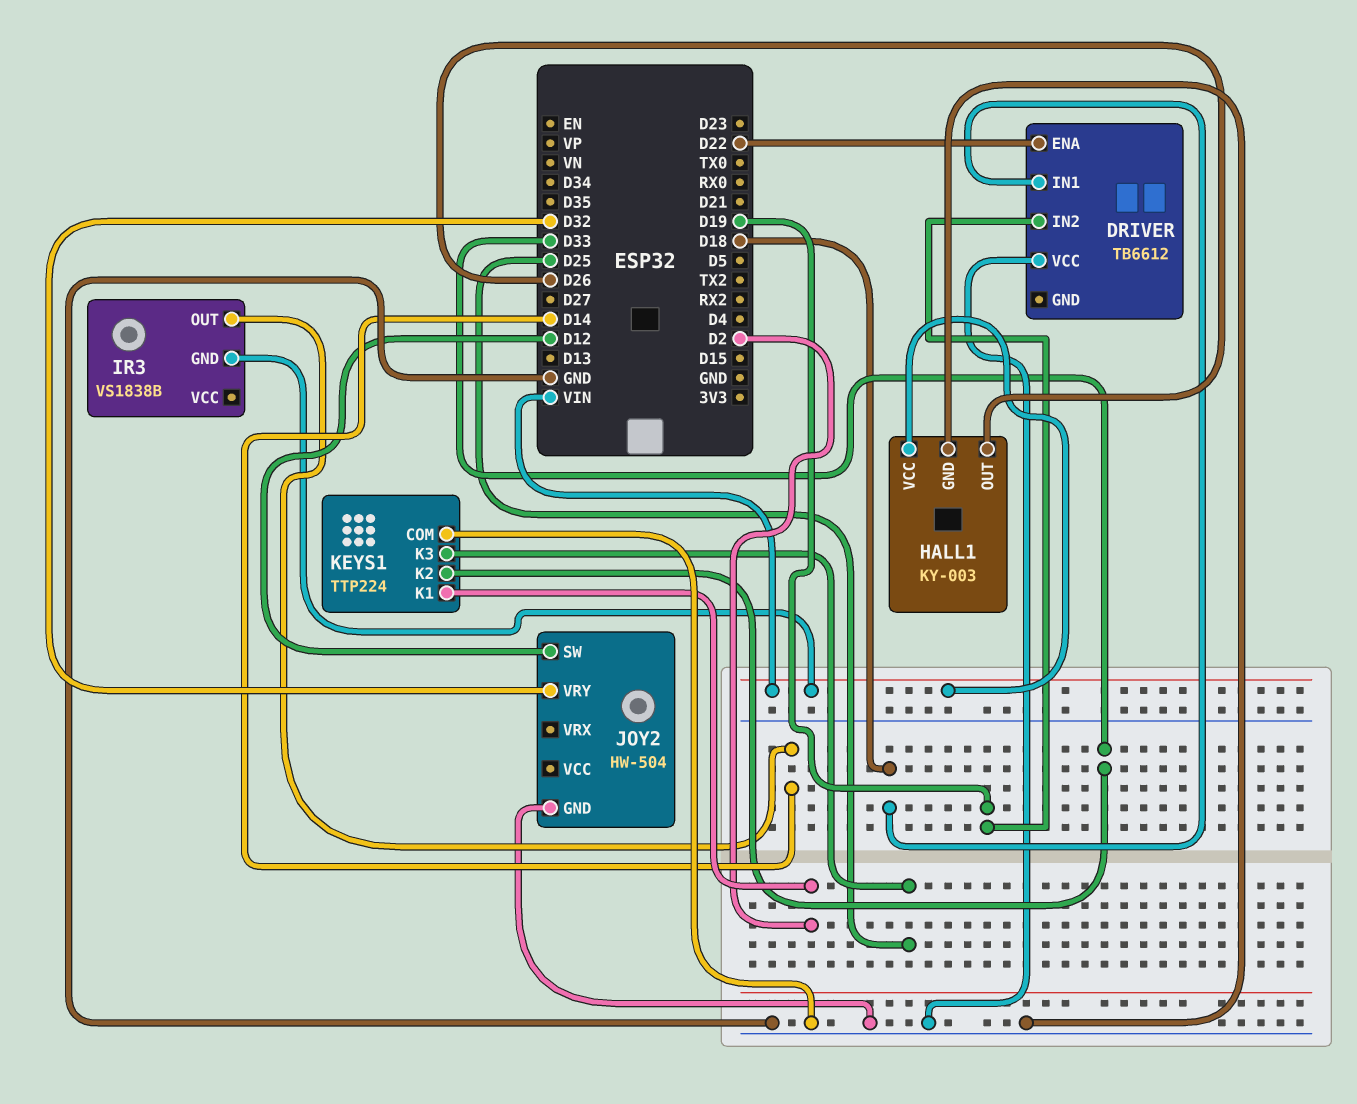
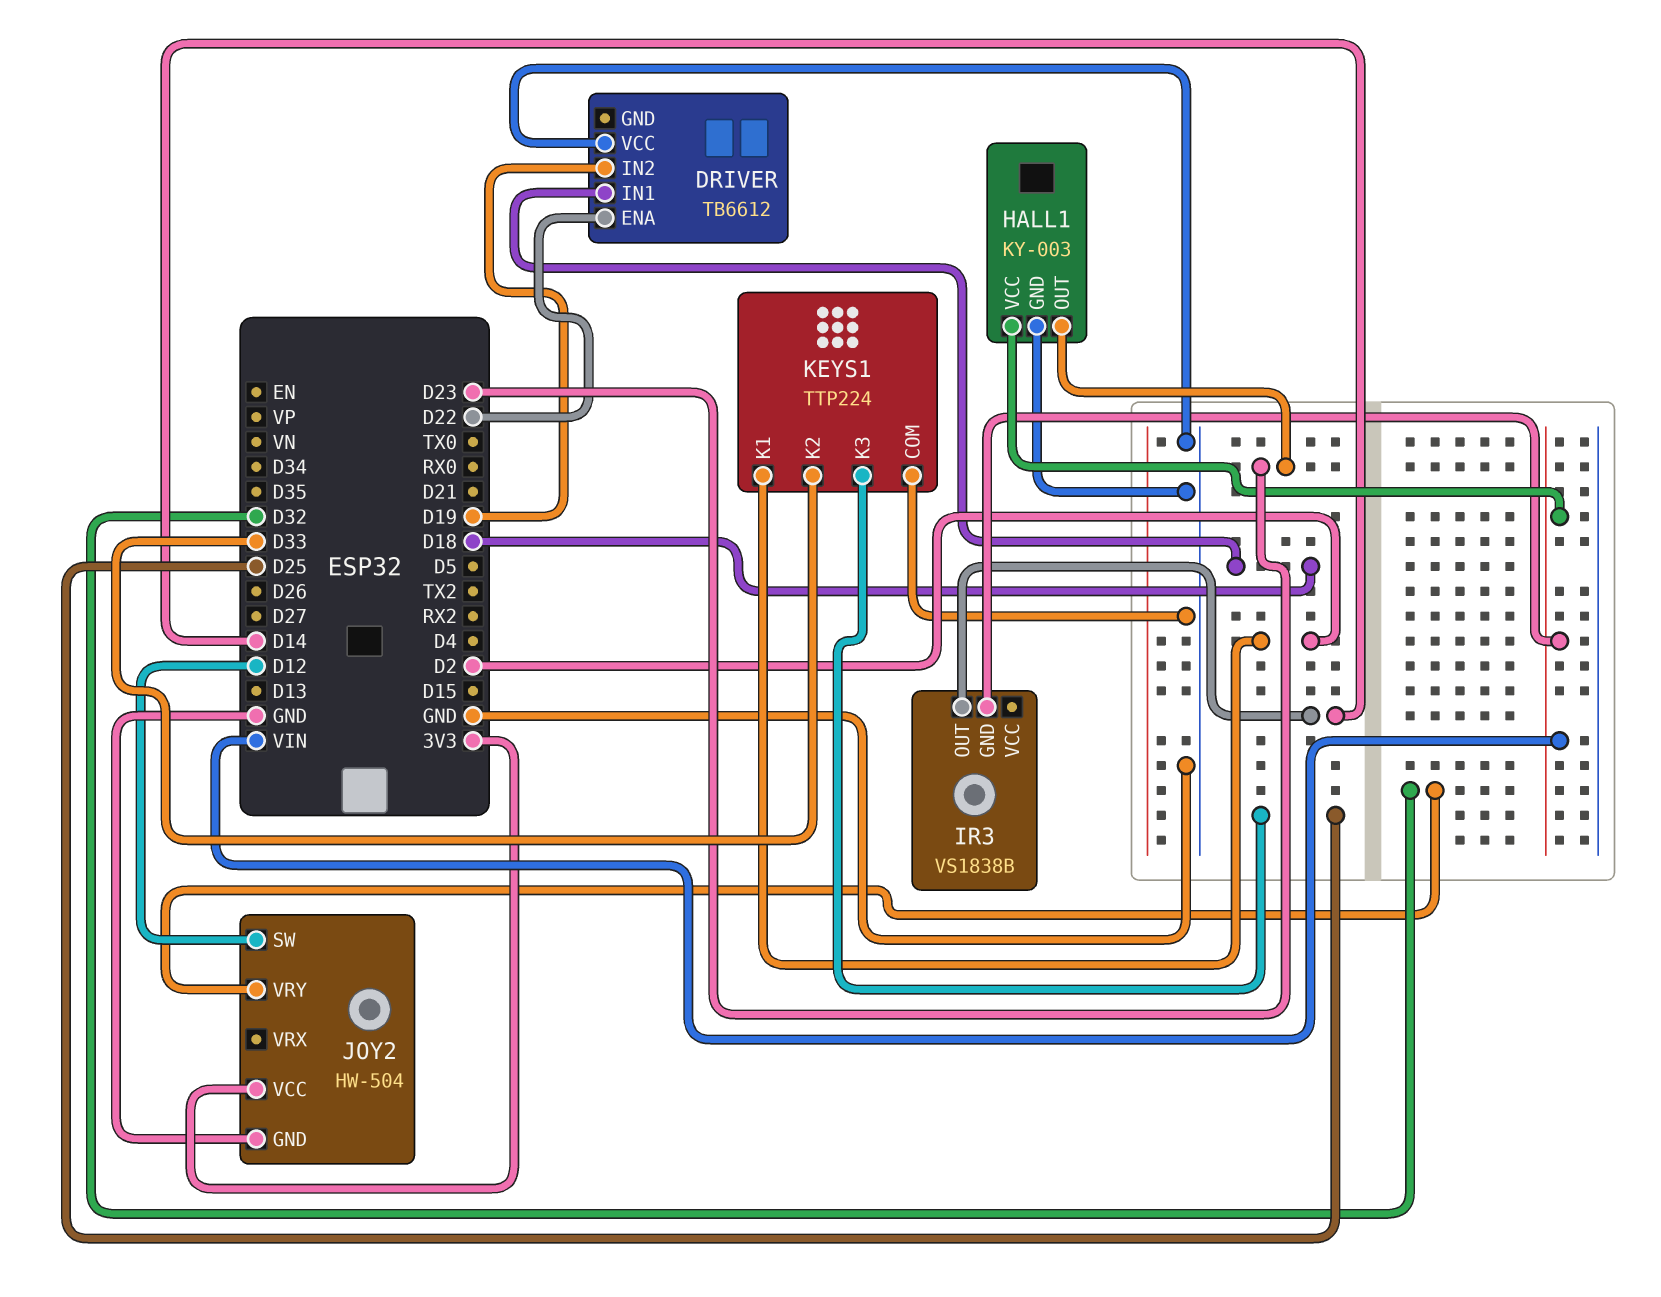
HALL1 pin OUT: D26 -> D23
JOY2 pin VCC: none -> 3V3

